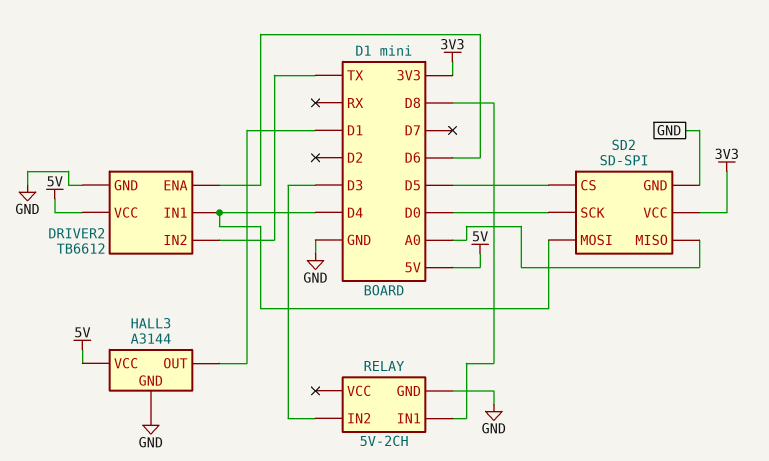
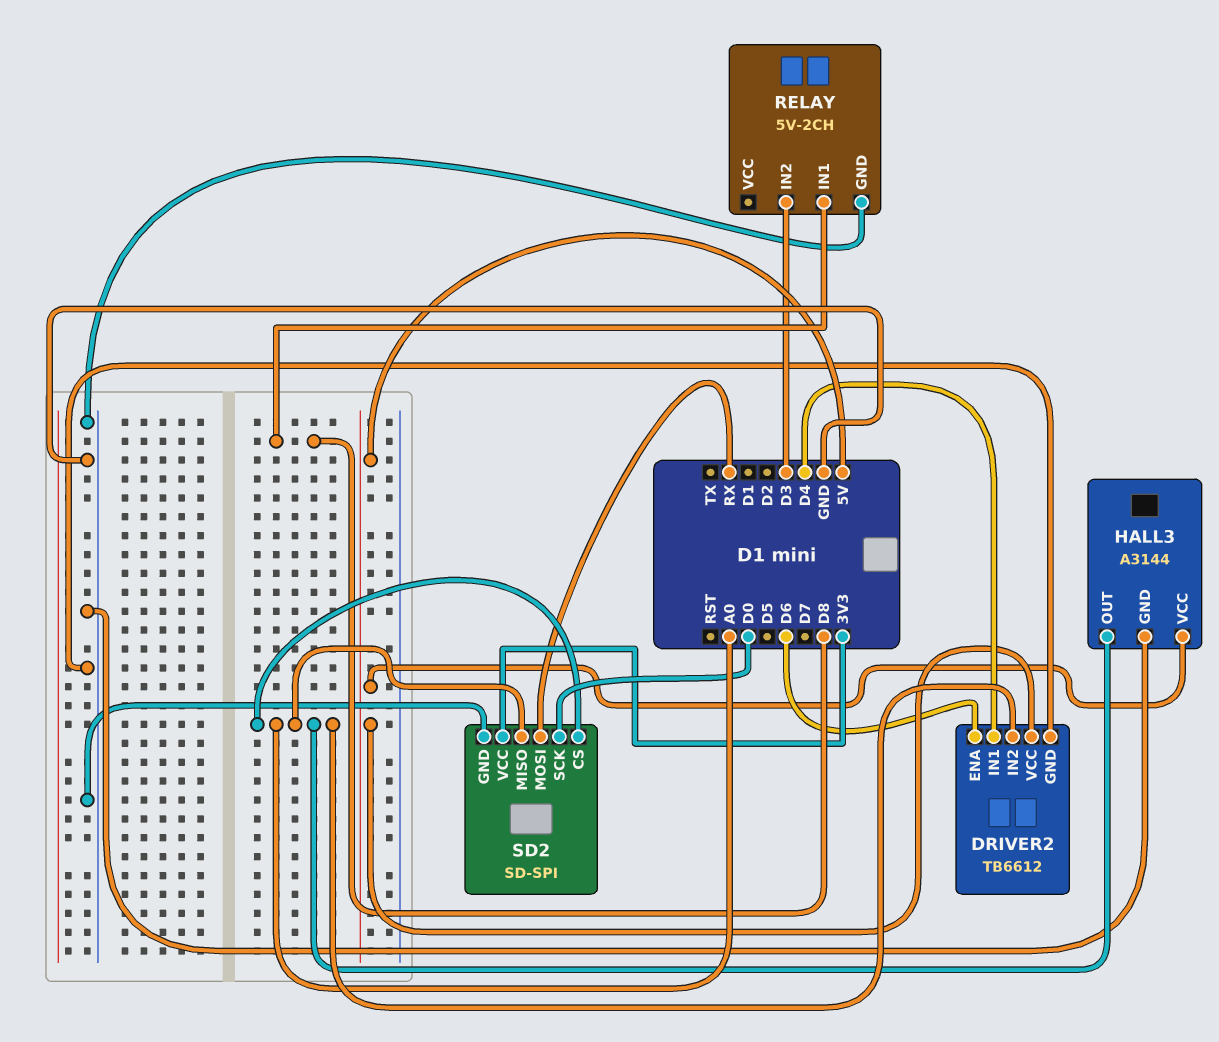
DRIVER2 pin IN2: TX -> A0
HALL3 pin OUT: D1 -> A0
SD2 pin CS: D5 -> A0
SD2 pin MOSI: D4 -> RX

